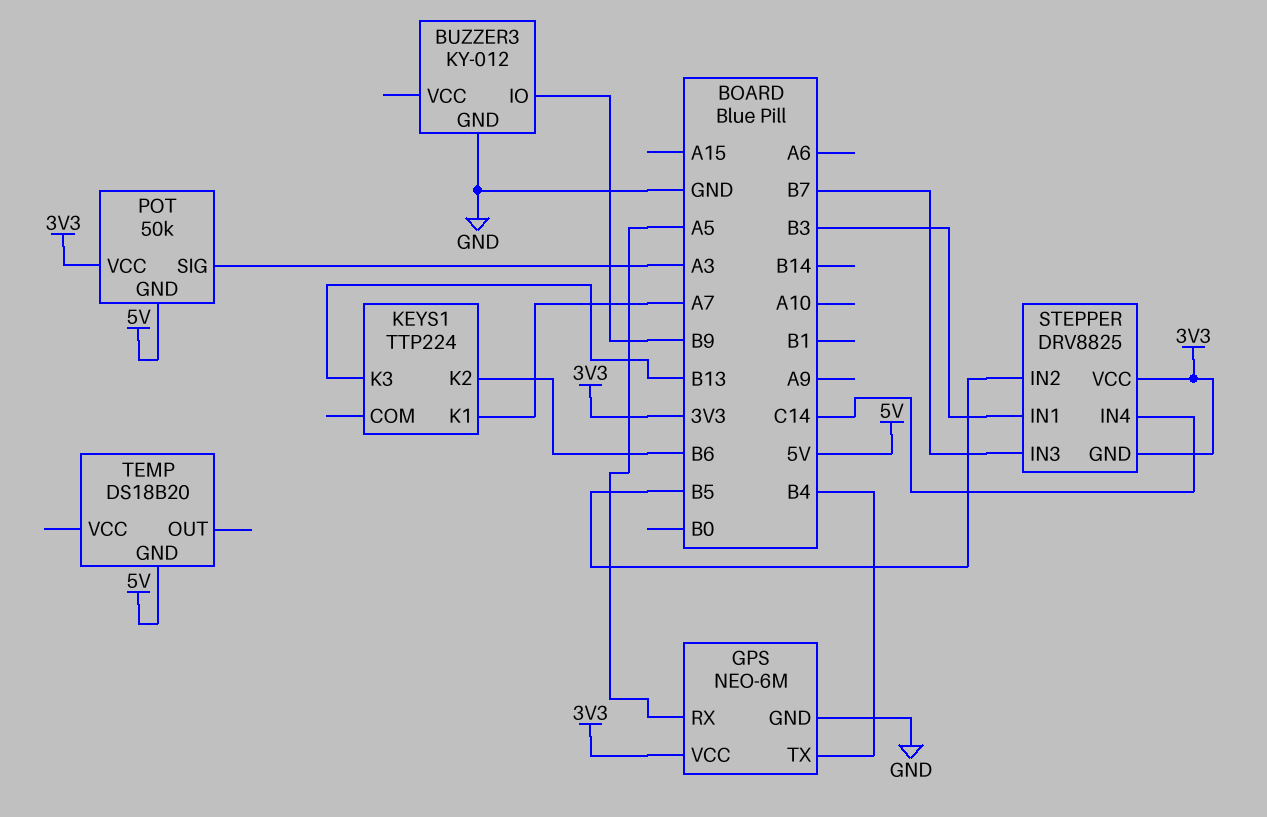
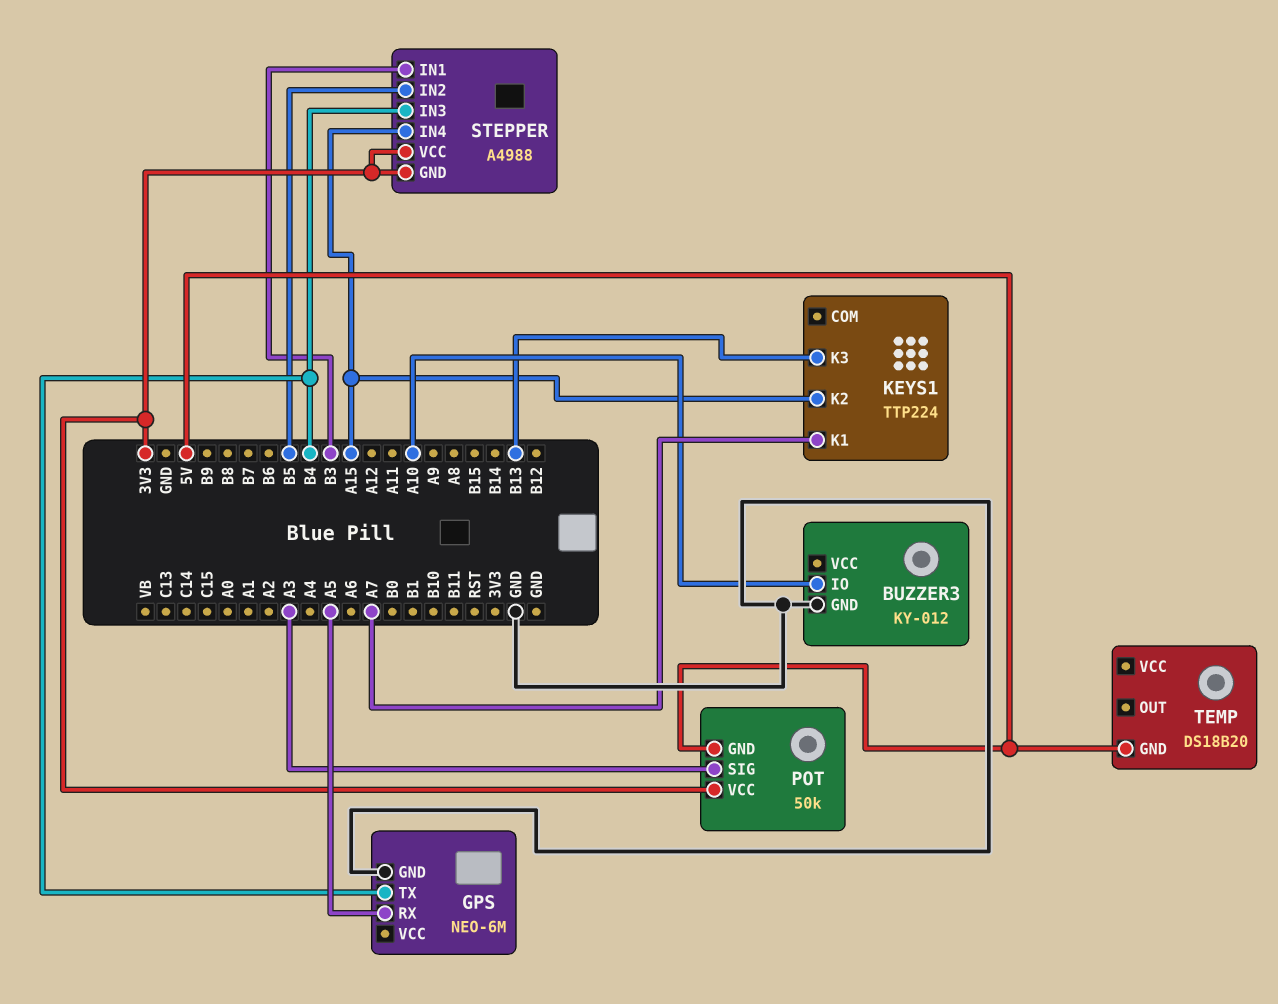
BUZZER3 pin IO: B9 -> A10
GPS pin VCC: 3V3 -> none
KEYS1 pin K2: B6 -> A15
STEPPER: DRV8825 -> A4988
STEPPER pin IN3: B7 -> B4
STEPPER pin IN4: C14 -> A15

